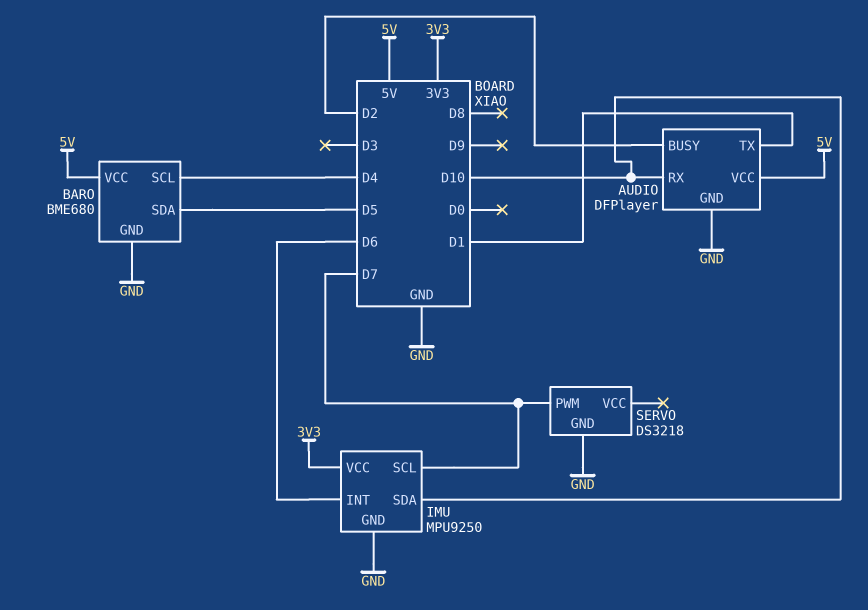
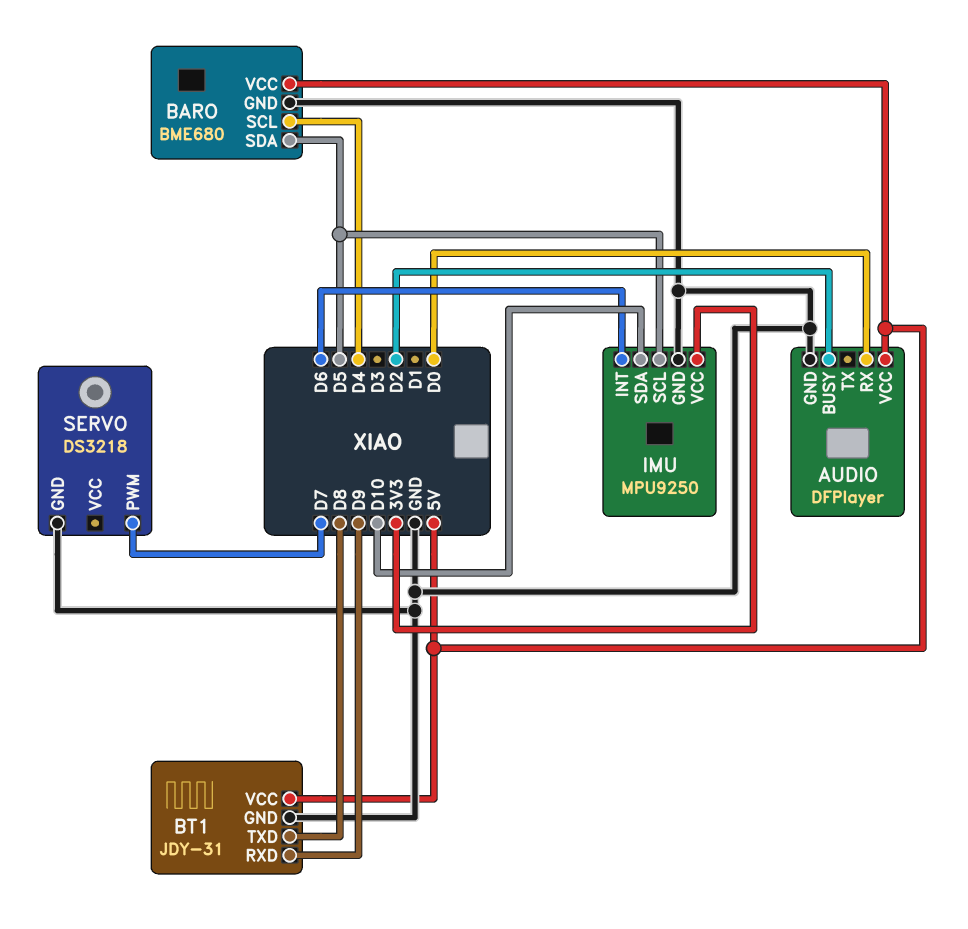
AUDIO pin RX: D10 -> D0
AUDIO pin TX: D1 -> none
BT1: none -> JDY-31
BT1 pin GND: none -> GND
BT1 pin RXD: none -> D9
BT1 pin TXD: none -> D8
BT1 pin VCC: none -> 5V
IMU pin SCL: D7 -> D5

